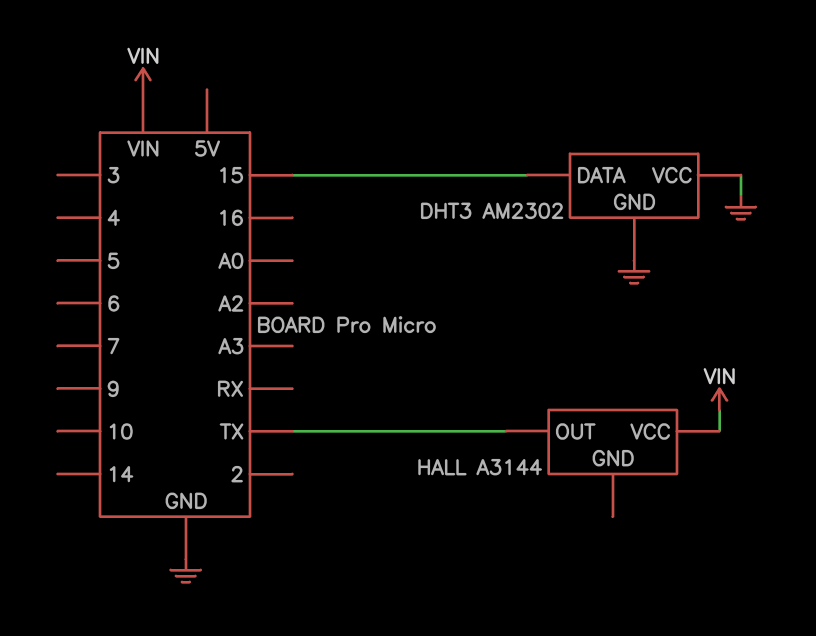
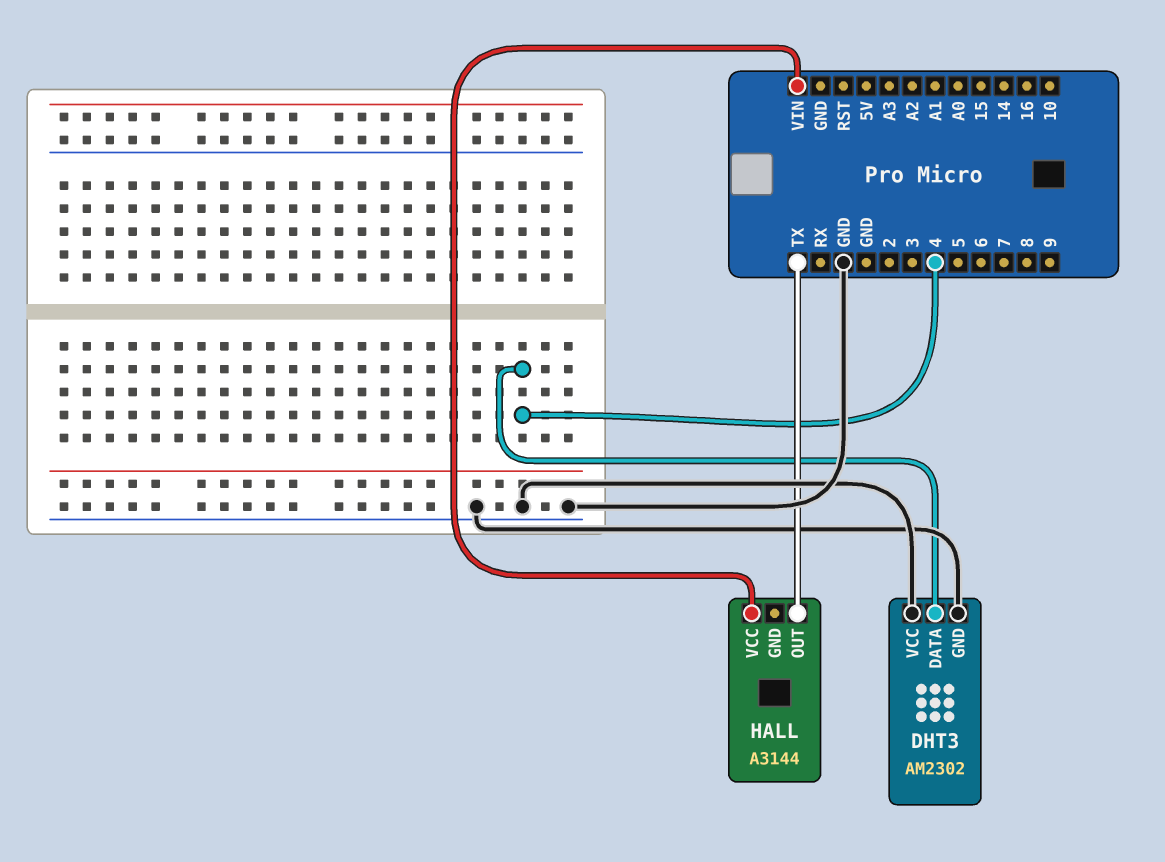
DHT3 pin DATA: 15 -> 4

